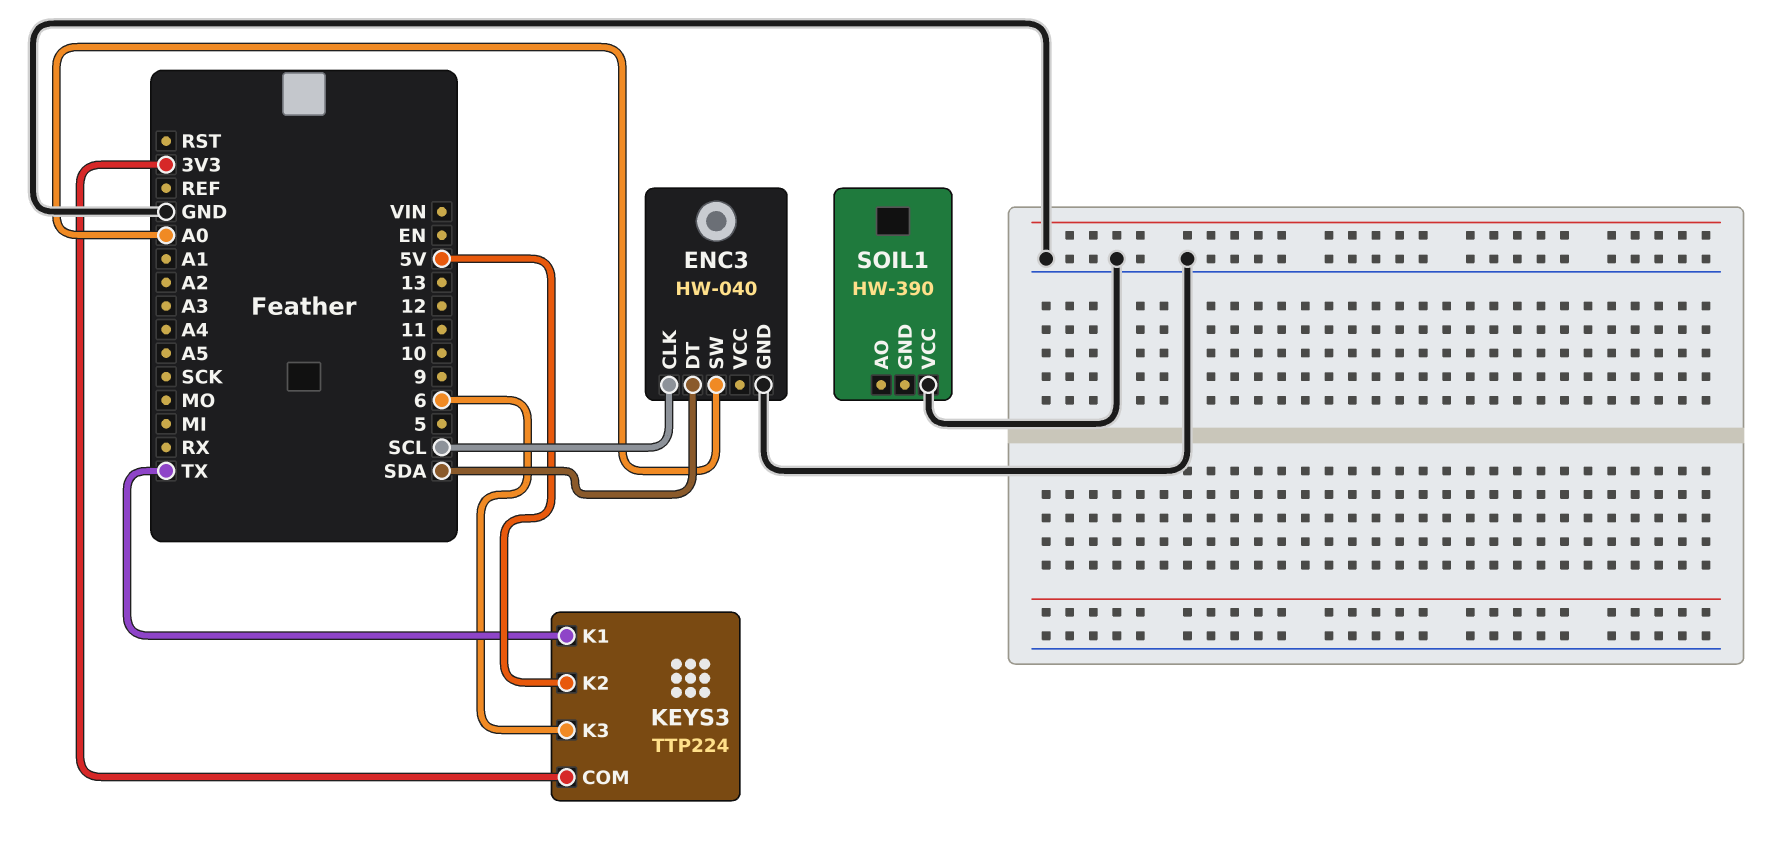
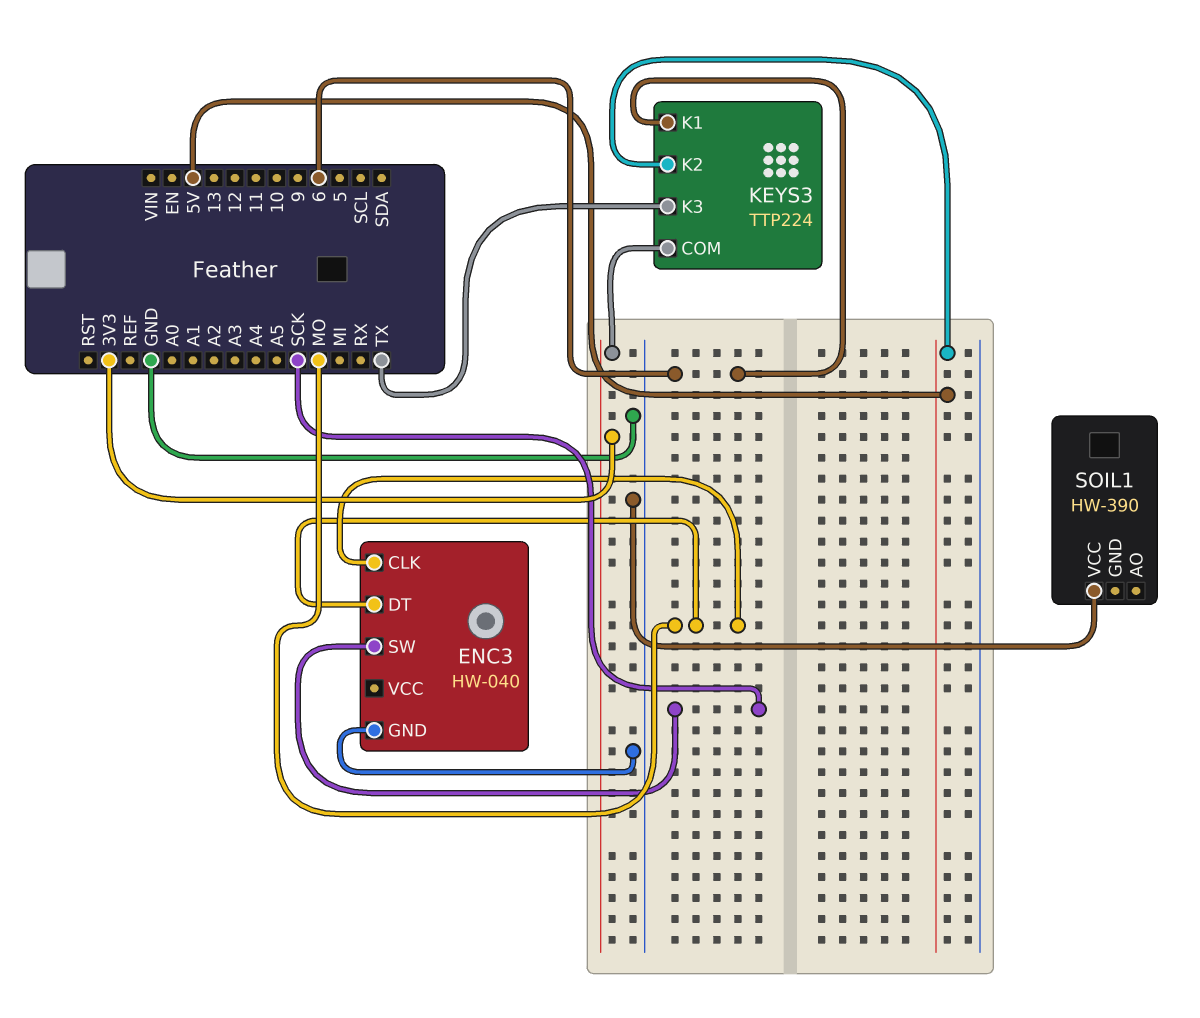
ENC3 pin CLK: SCL -> MO
ENC3 pin DT: SDA -> MO
ENC3 pin SW: A0 -> SCK
KEYS3 pin K1: TX -> 6
KEYS3 pin K3: 6 -> TX

